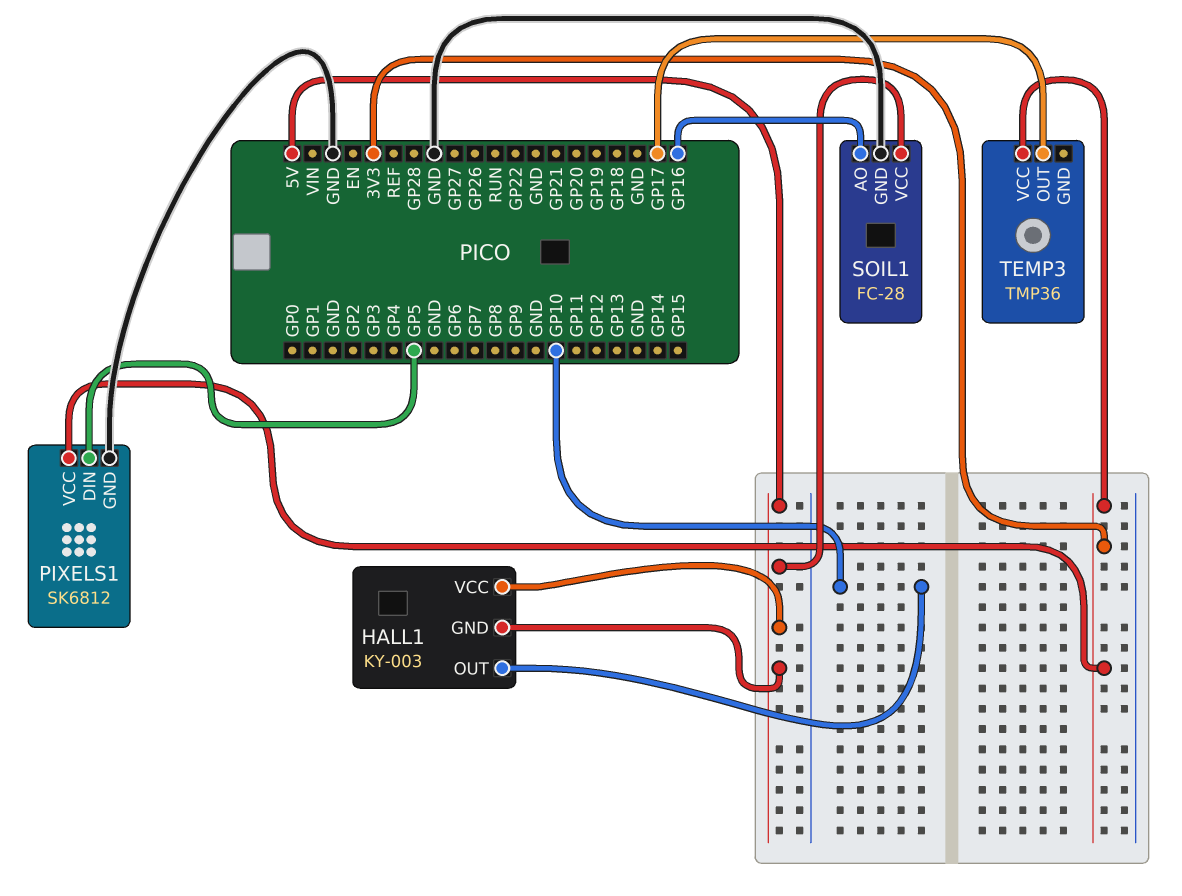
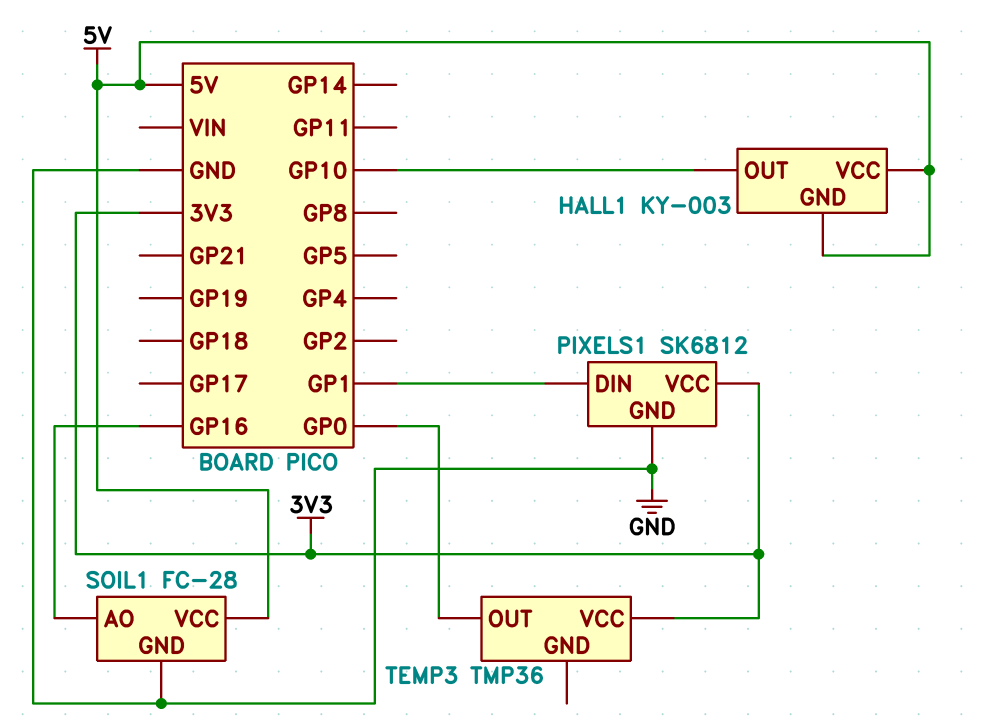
PIXELS1 pin DIN: GP5 -> GP1
TEMP3 pin OUT: GP17 -> GP0

